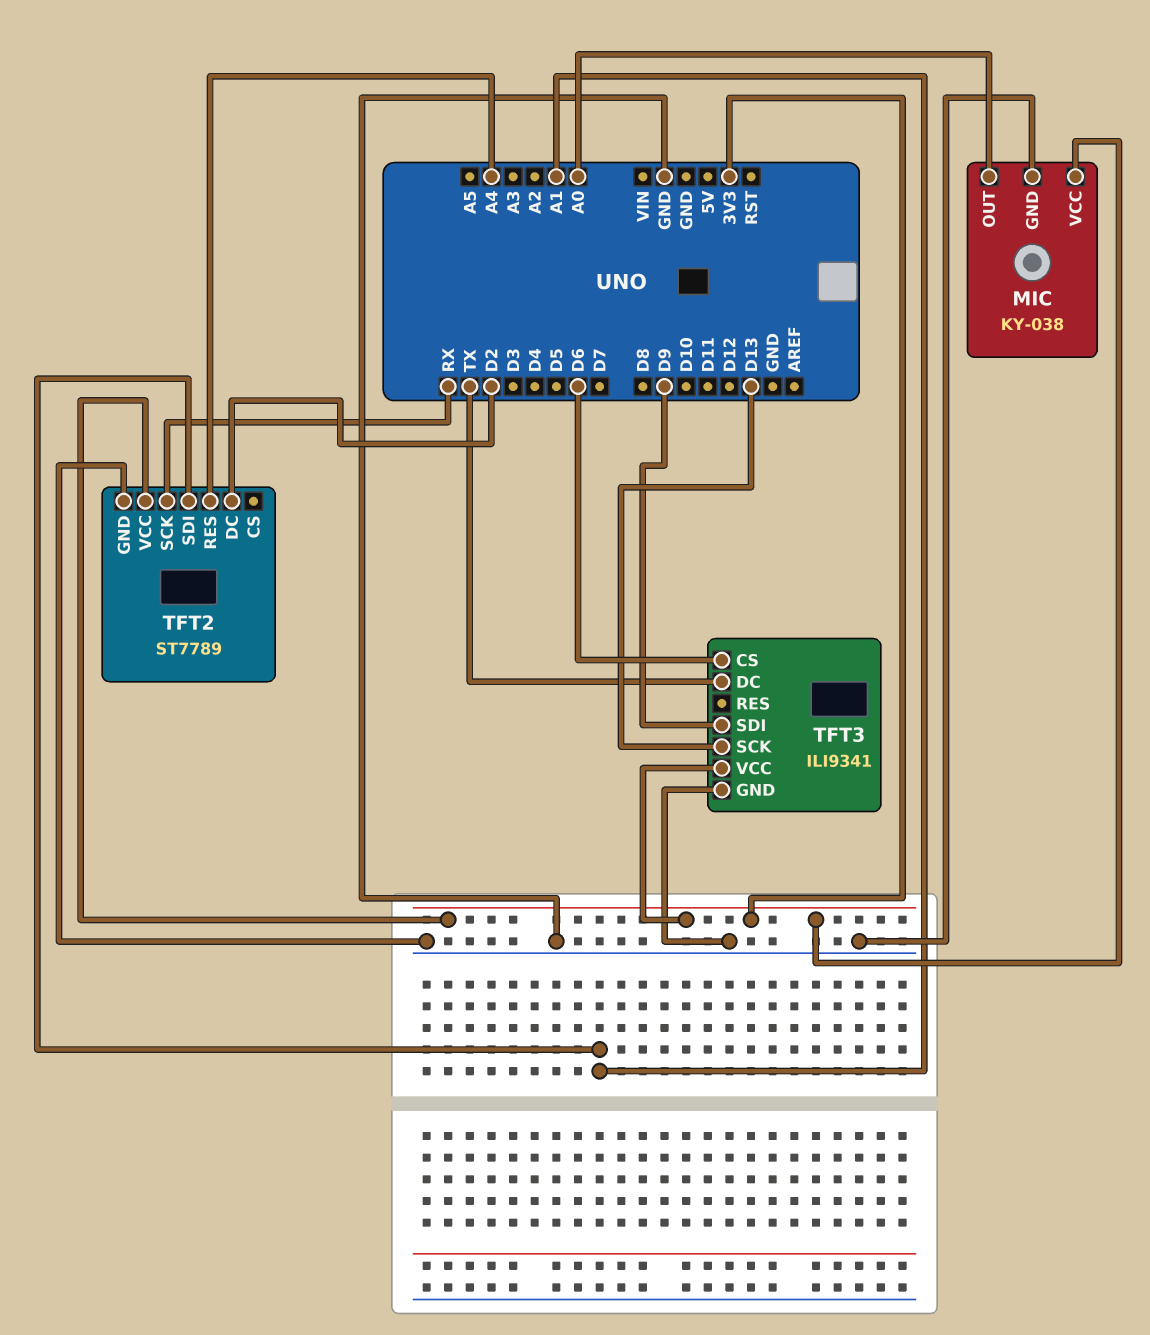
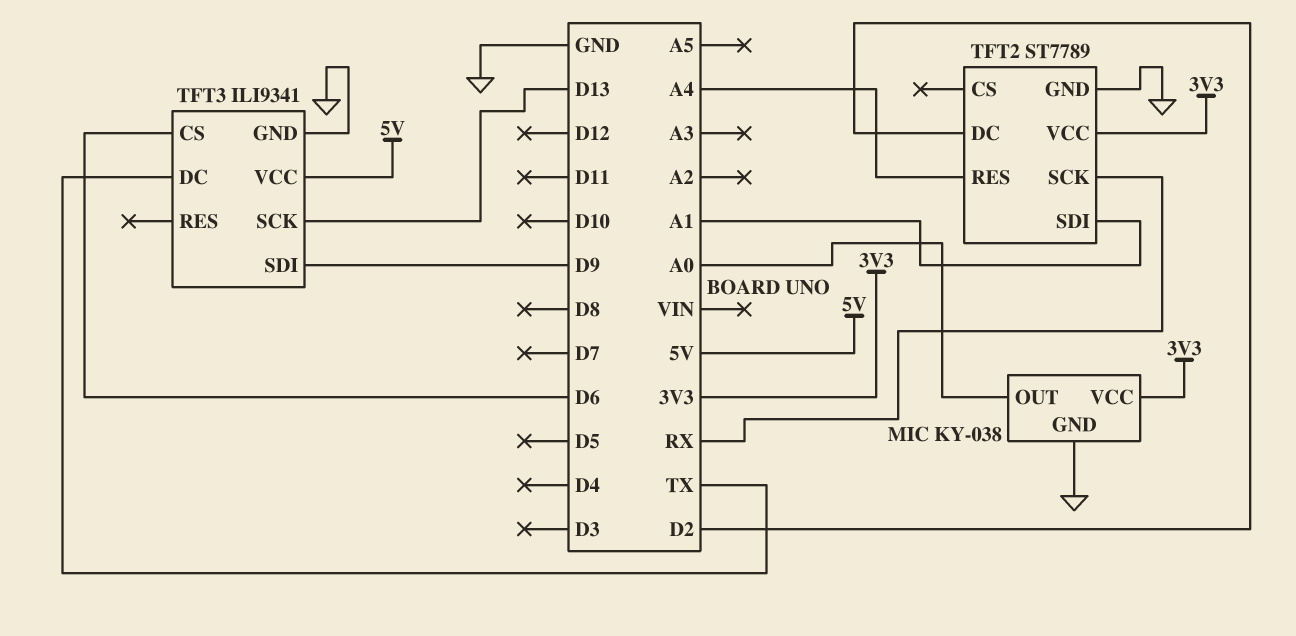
TFT3 pin VCC: 3V3 -> 5V

